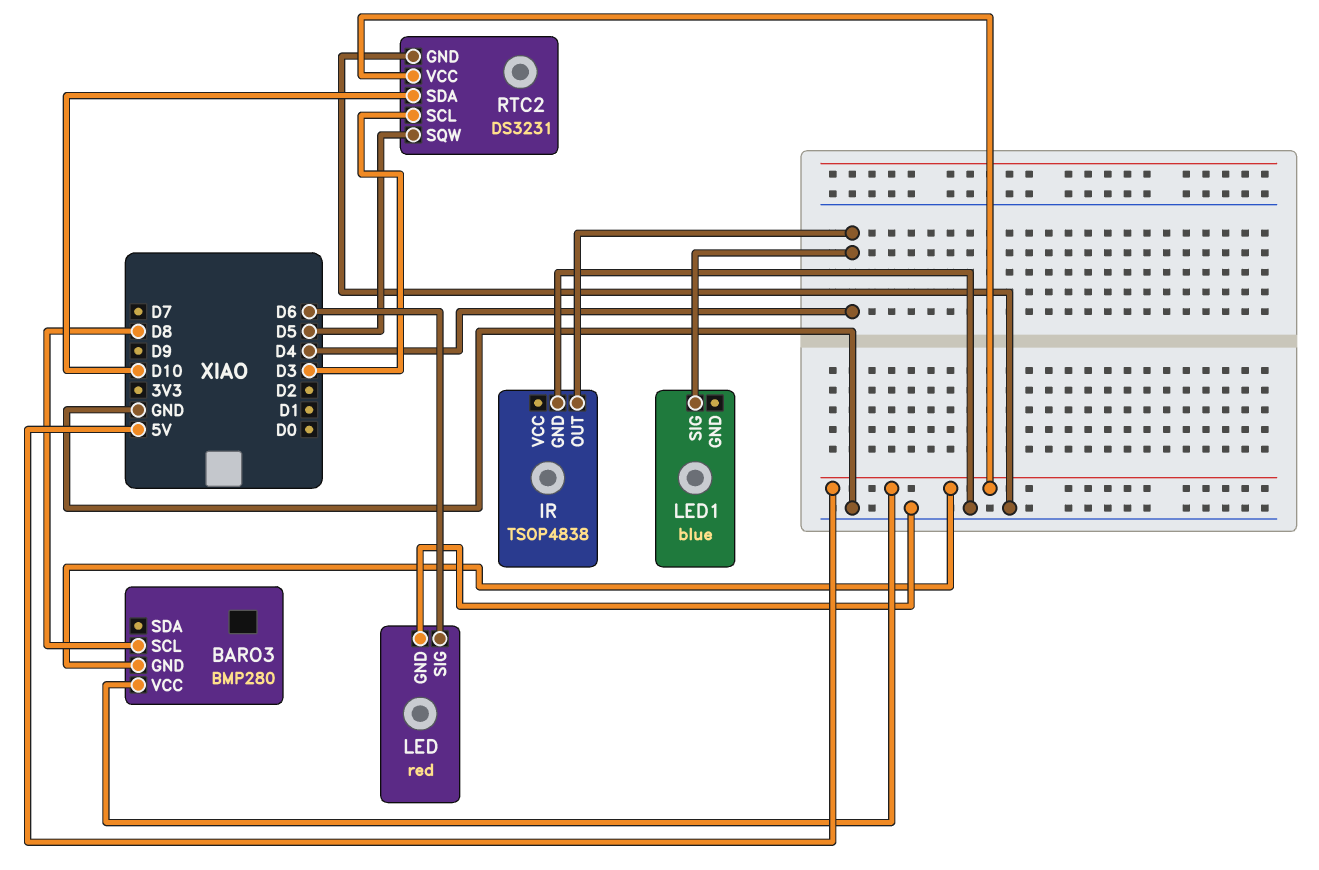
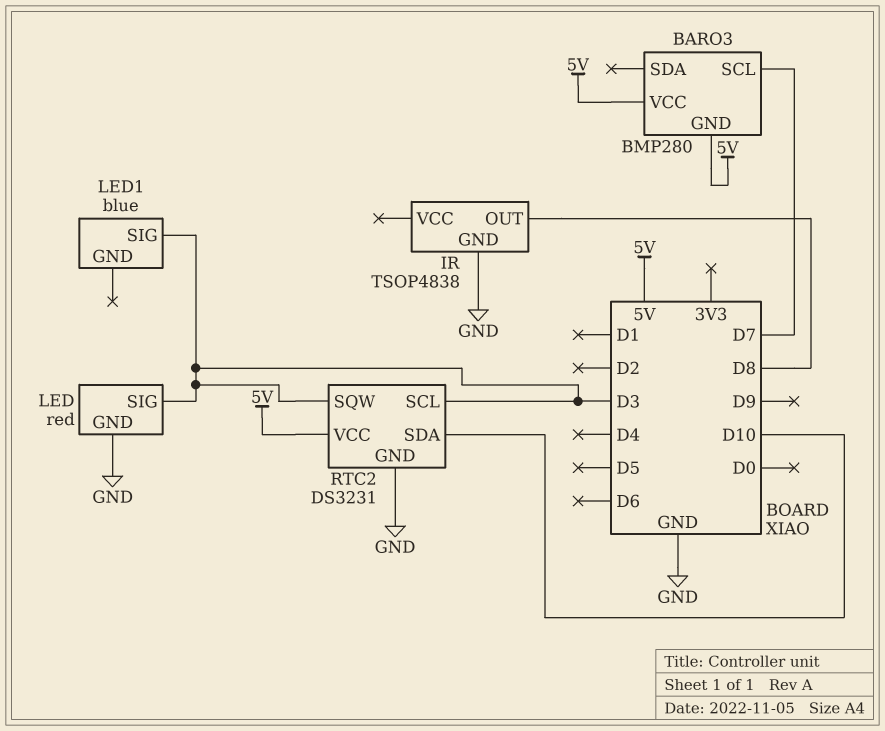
BARO3 pin SCL: D8 -> D7
IR pin OUT: D4 -> D8
LED pin SIG: D6 -> D3
LED1 pin SIG: D4 -> D3
RTC2 pin SQW: D5 -> D3

